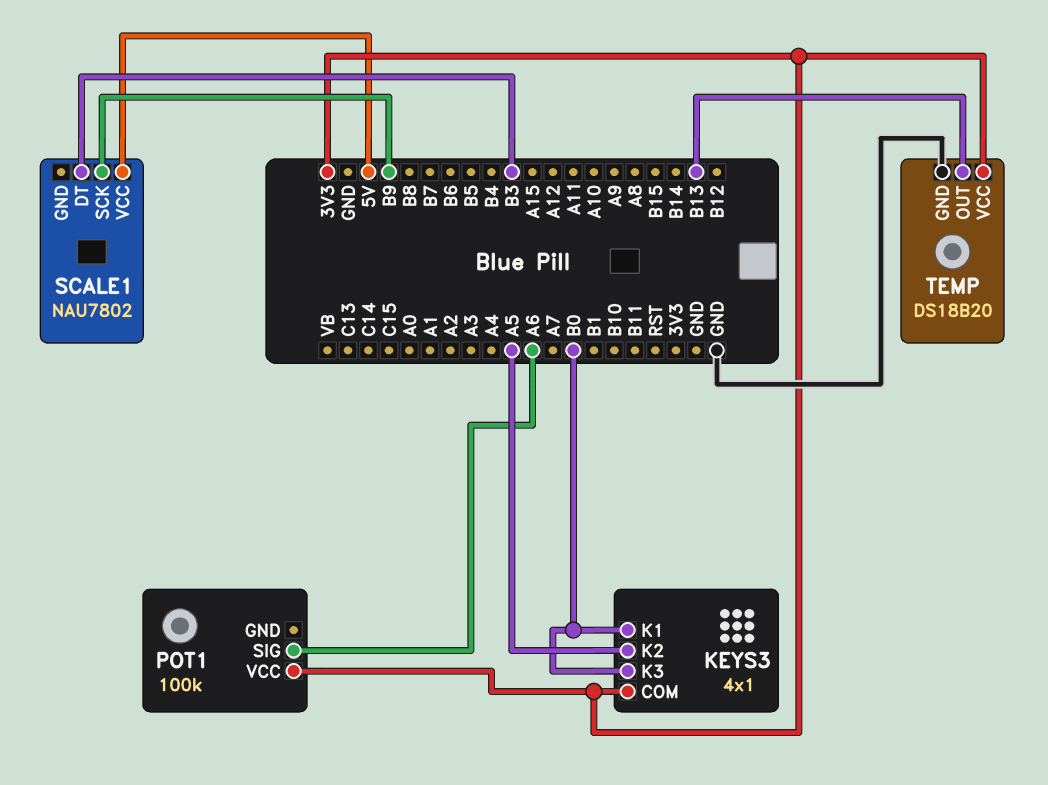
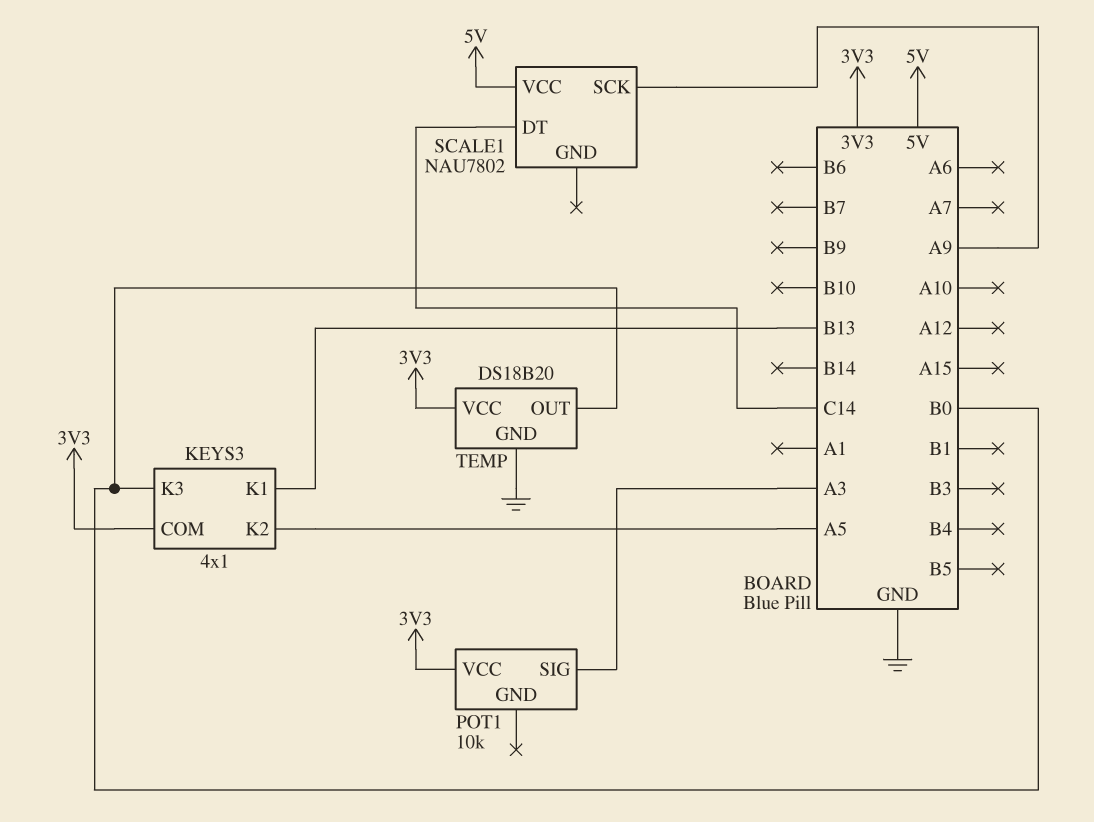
KEYS3 pin K1: B0 -> B13
POT1: 100k -> 10k
POT1 pin SIG: A6 -> A3
SCALE1 pin DT: B3 -> C14
SCALE1 pin SCK: B9 -> A9
TEMP pin OUT: B13 -> B0

